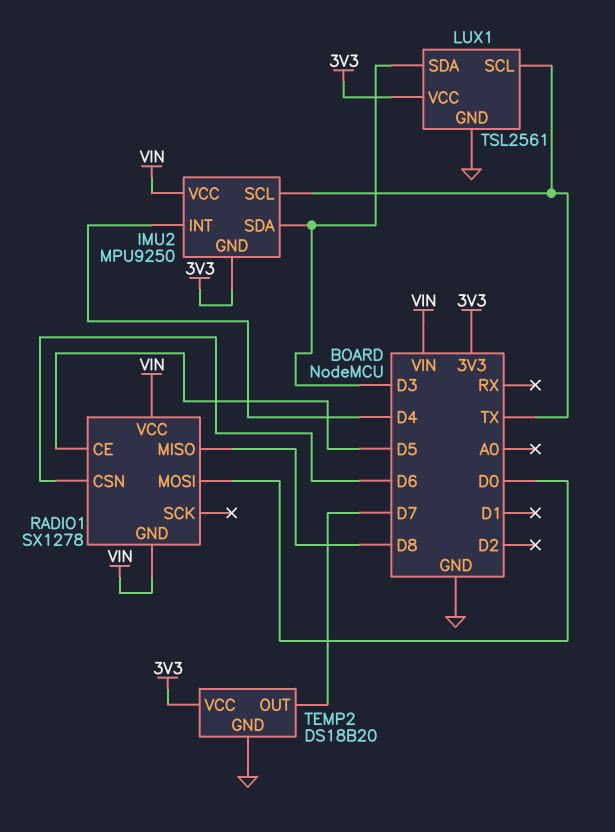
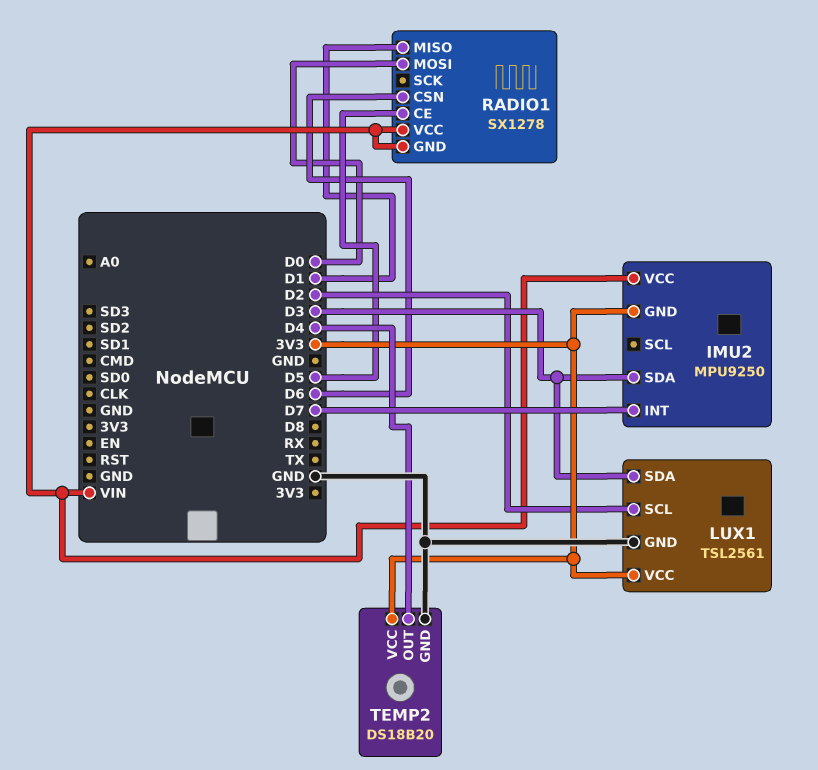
IMU2 pin INT: D4 -> D7
IMU2 pin SCL: TX -> none
LUX1 pin SCL: TX -> D2
RADIO1 pin MISO: D8 -> D1
TEMP2 pin OUT: D7 -> D4

